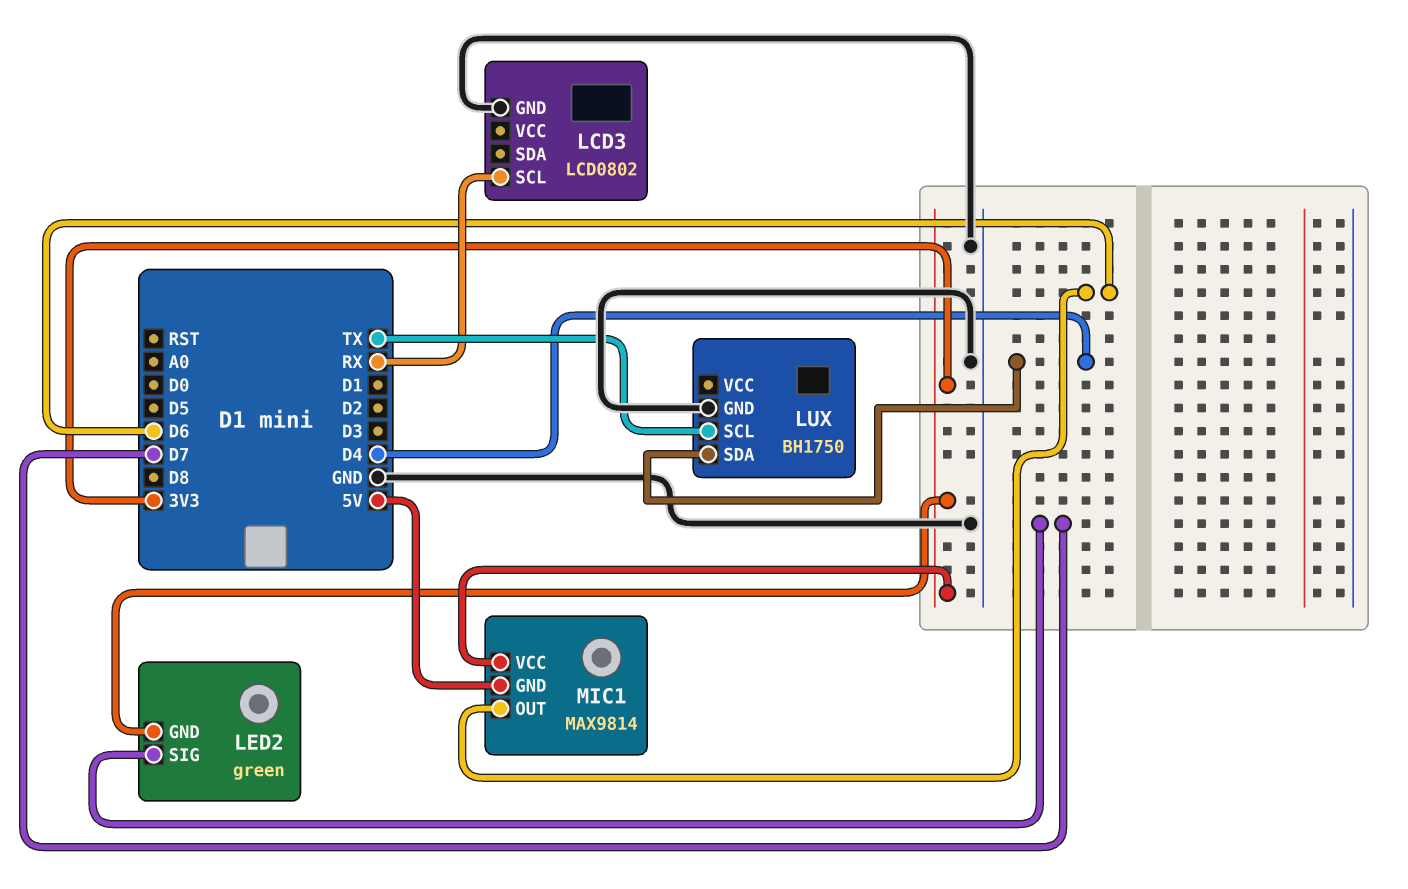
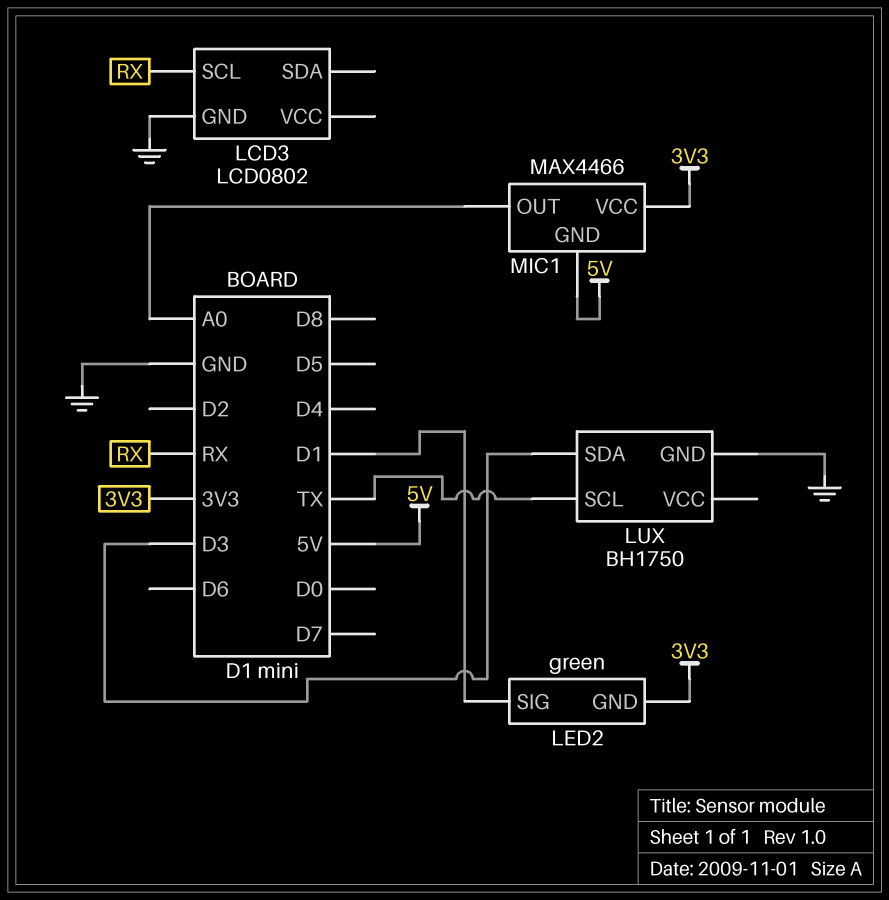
LED2 pin SIG: D7 -> D1
LUX pin SDA: D4 -> D3
MIC1: MAX9814 -> MAX4466
MIC1 pin OUT: D6 -> A0

